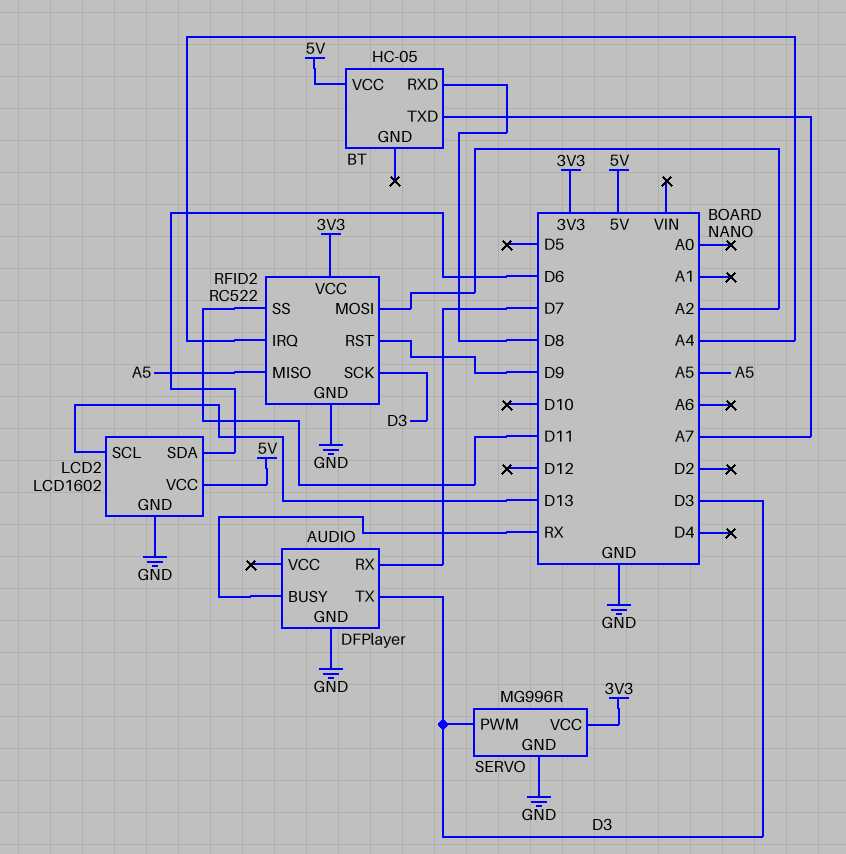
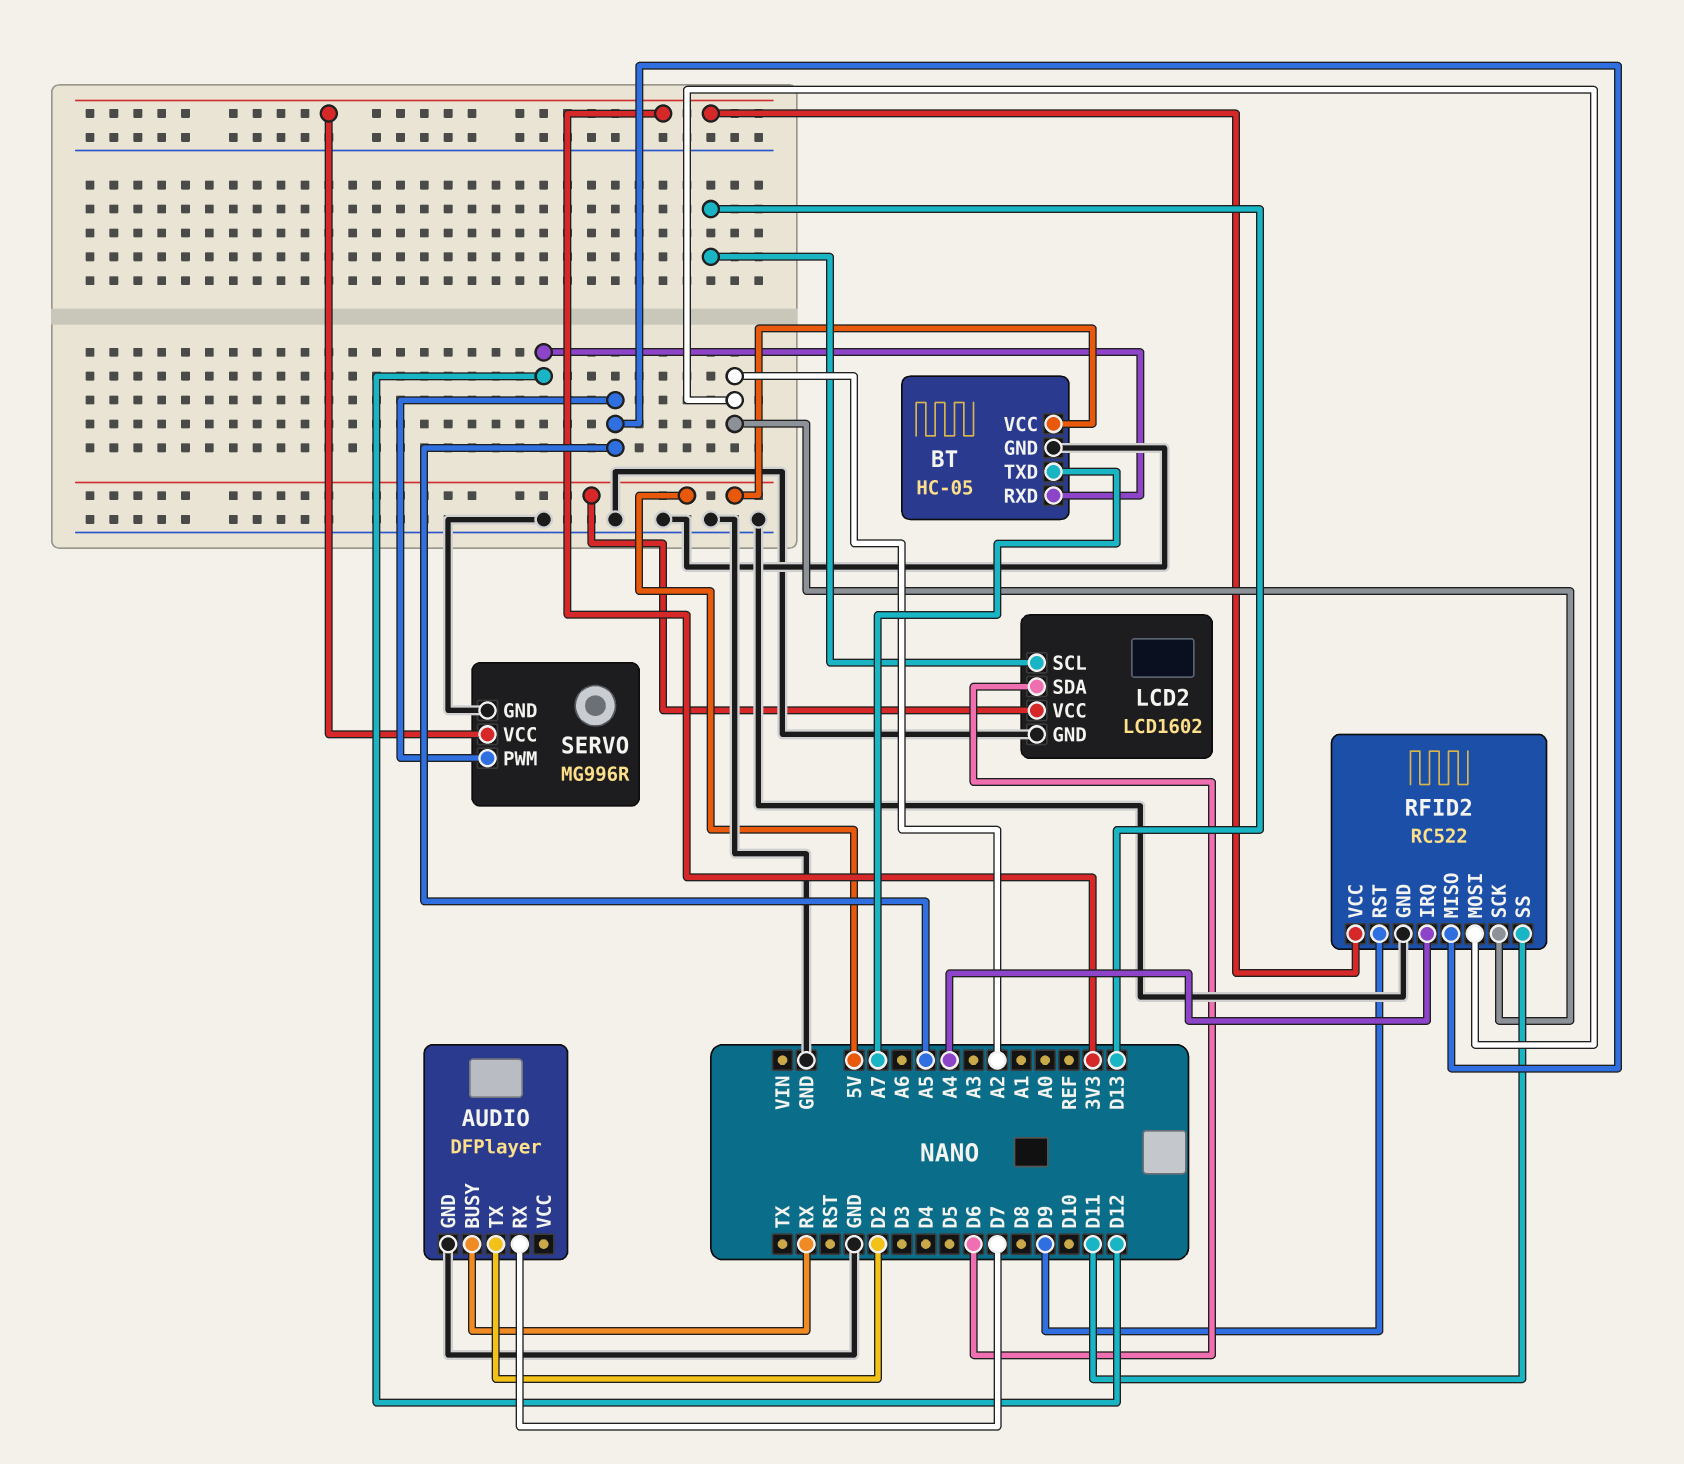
AUDIO pin TX: D3 -> D2
BT pin GND: none -> GND
BT pin RXD: D8 -> D12
RFID2 pin SCK: D3 -> A2
SERVO pin PWM: D3 -> A5

